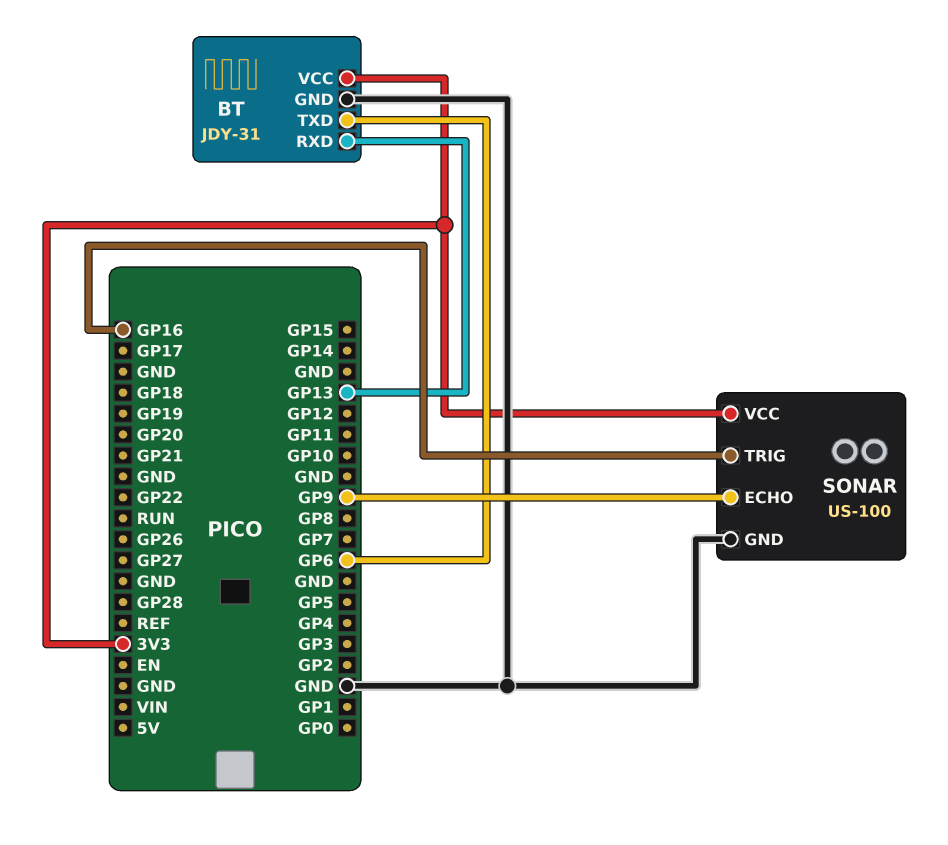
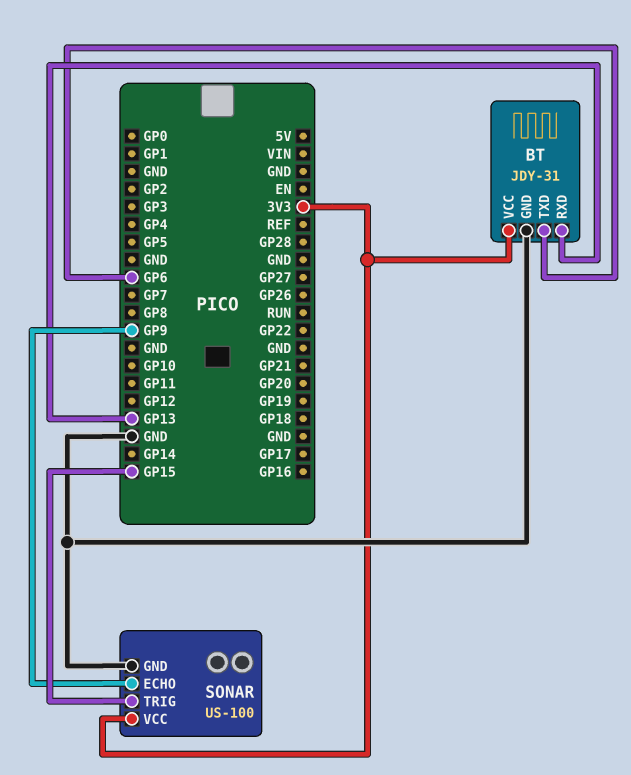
SONAR pin TRIG: GP16 -> GP15

